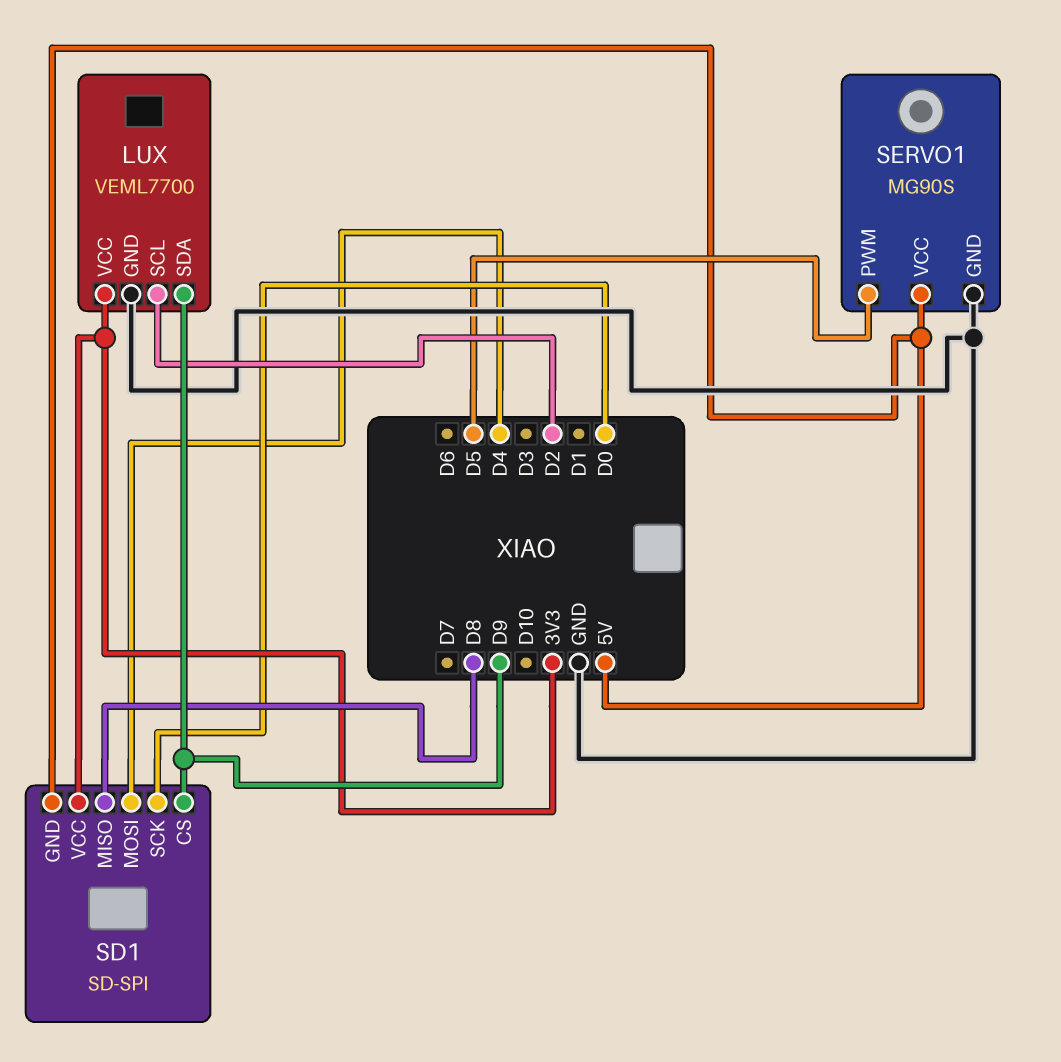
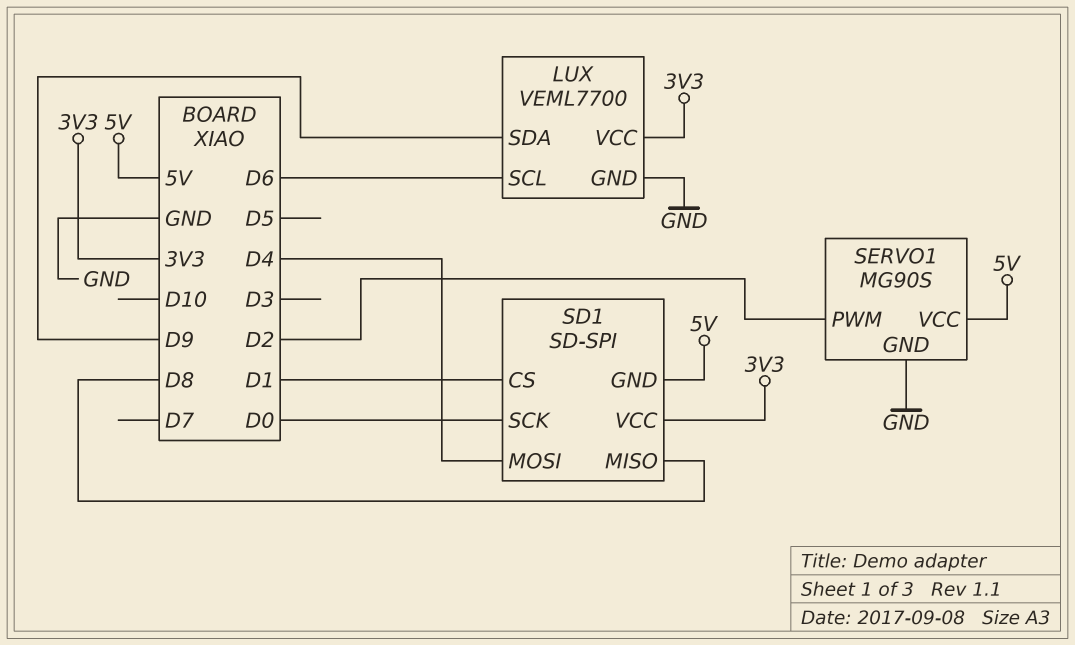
LUX pin SCL: D2 -> D6
SD1 pin CS: D9 -> D1
SERVO1 pin PWM: D5 -> D2

